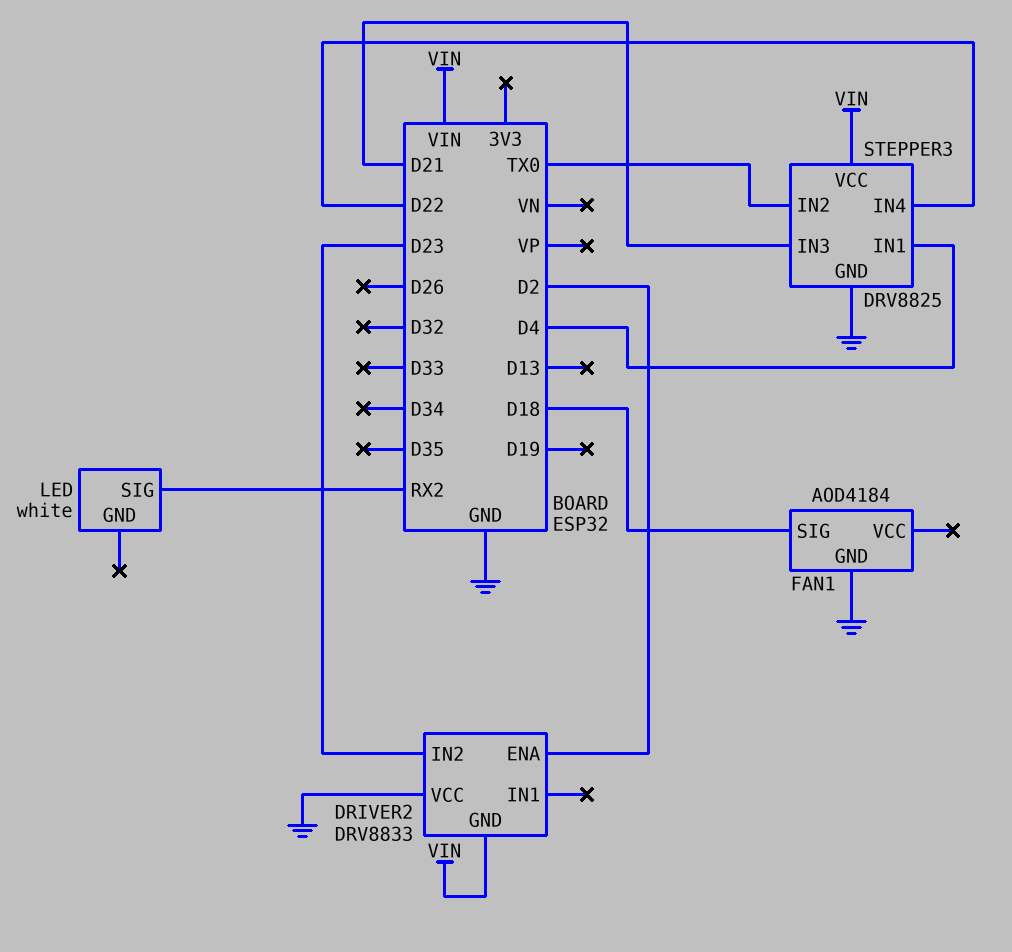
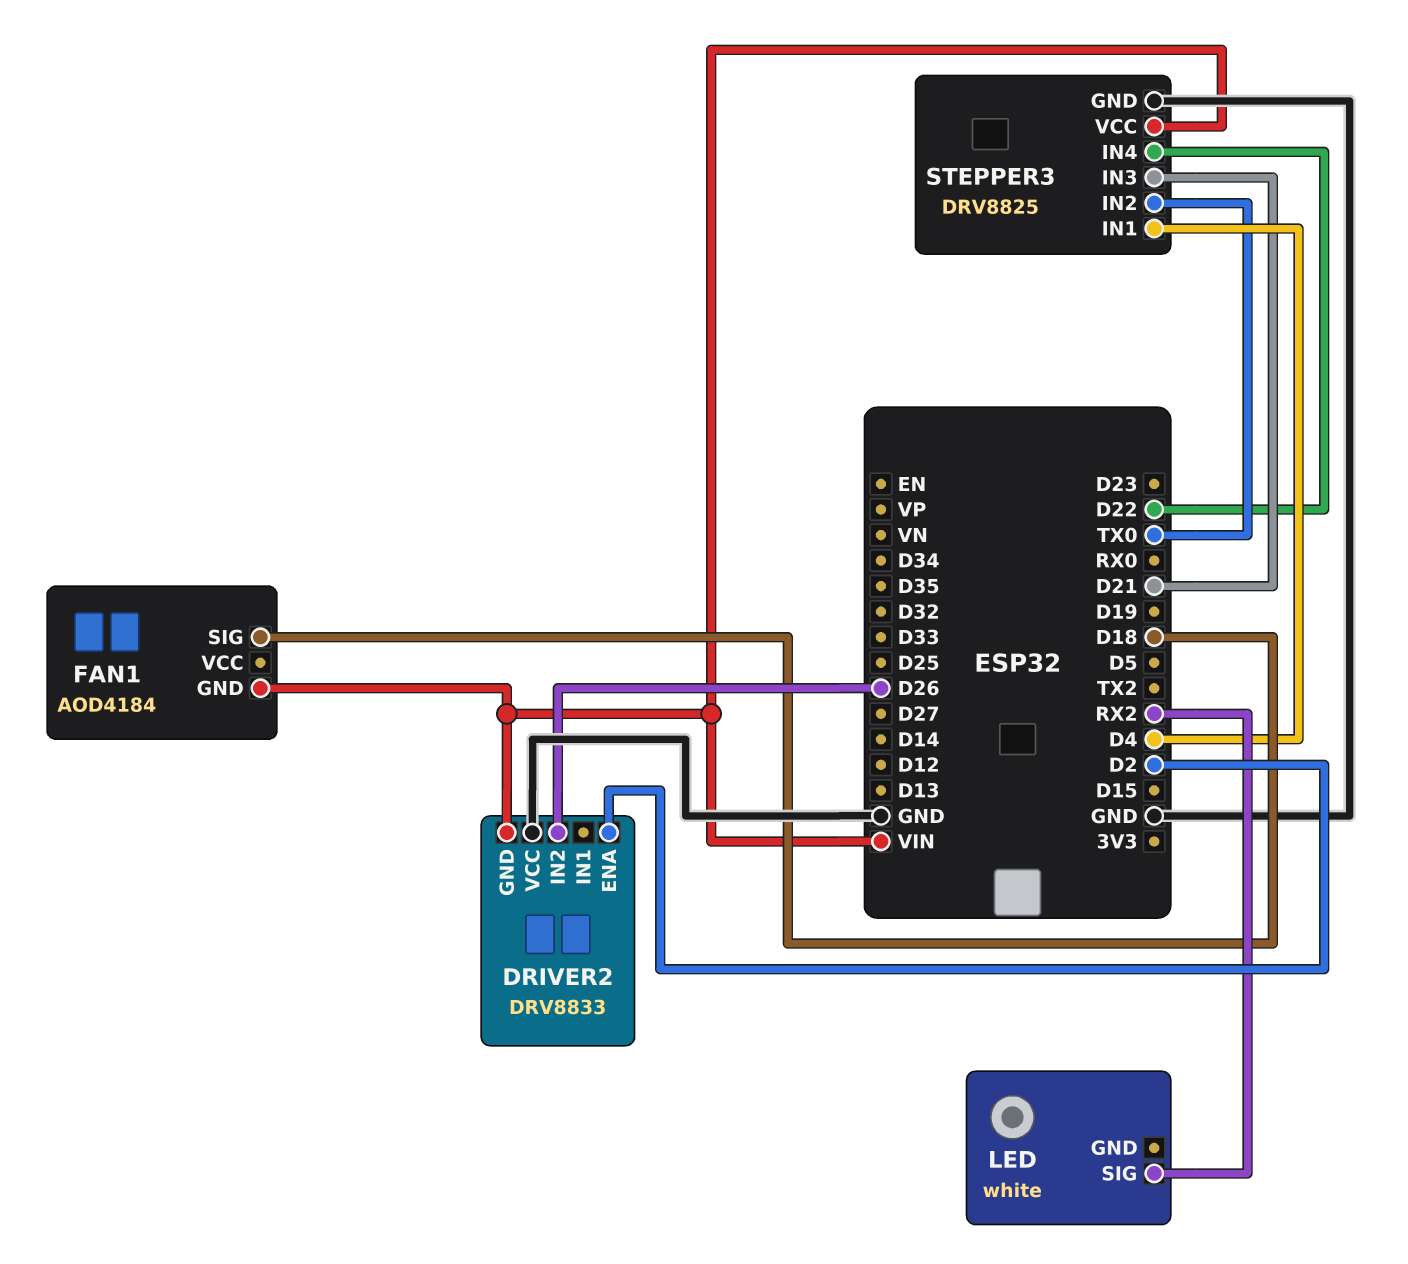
DRIVER2 pin IN2: D23 -> D26
FAN1 pin GND: GND -> VIN

